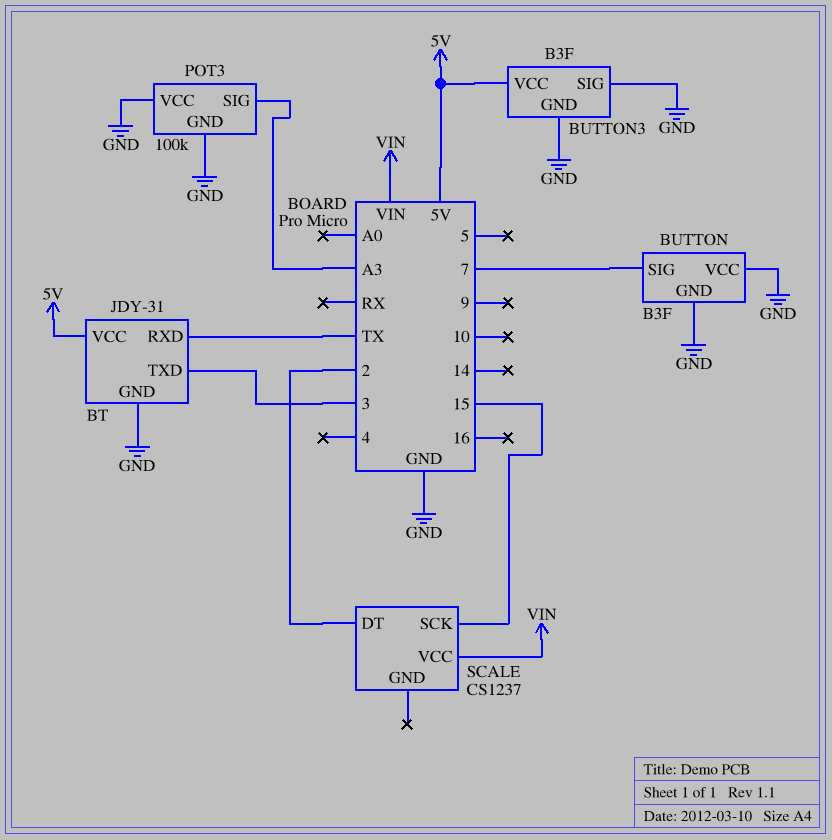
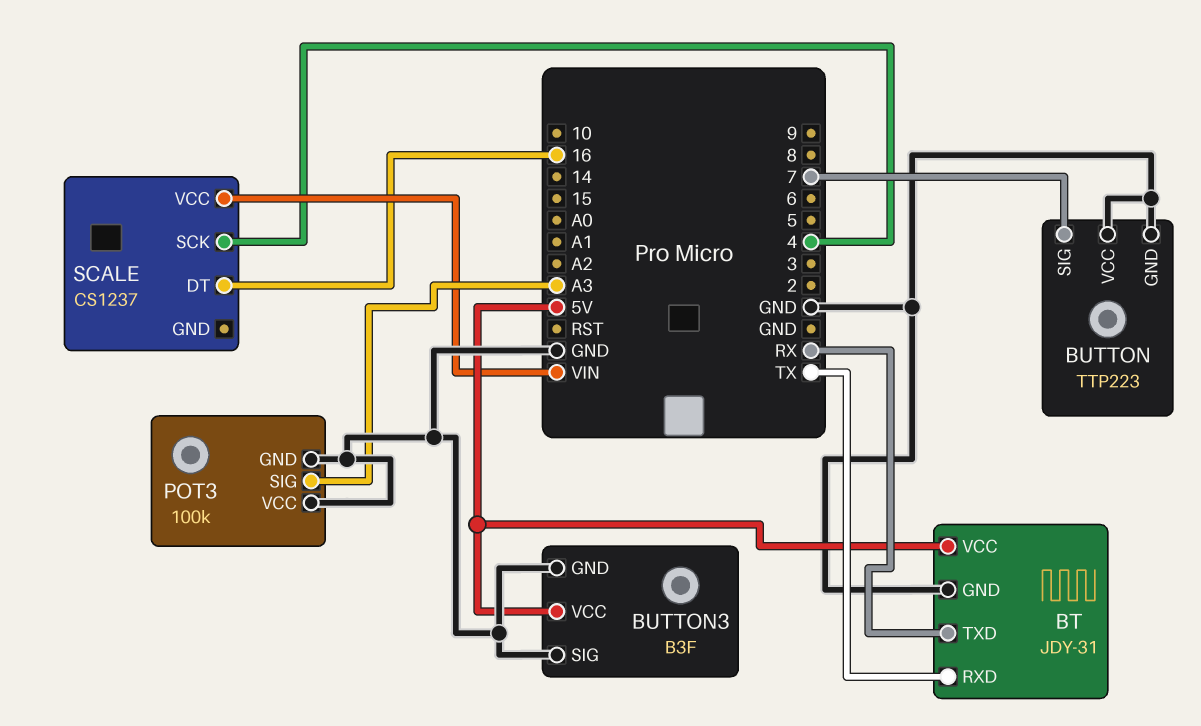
BT pin TXD: 3 -> RX
BUTTON: B3F -> TTP223
SCALE pin DT: 2 -> 16
SCALE pin SCK: 15 -> 4

